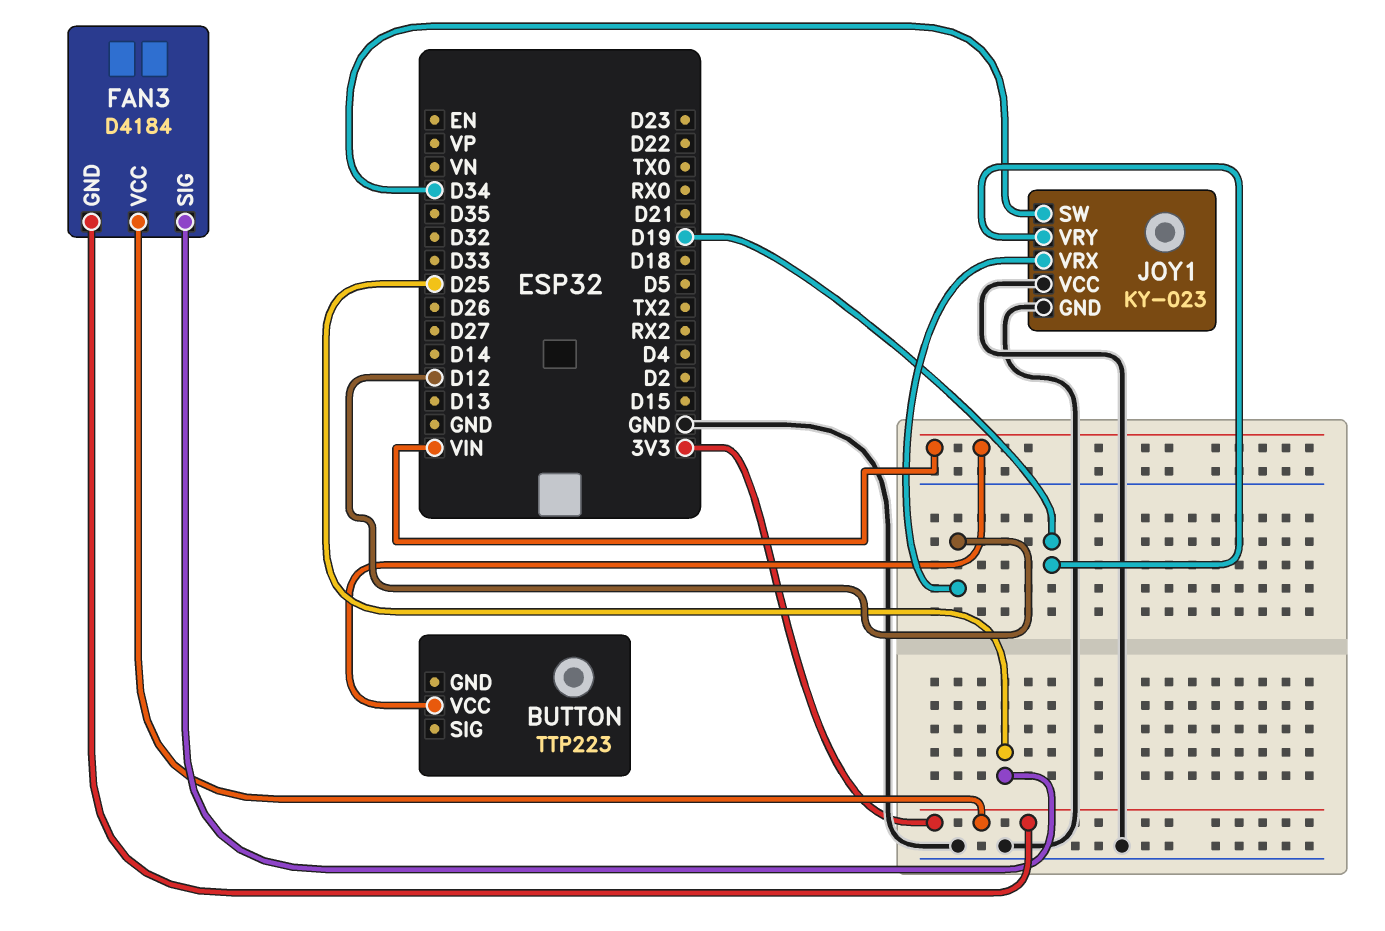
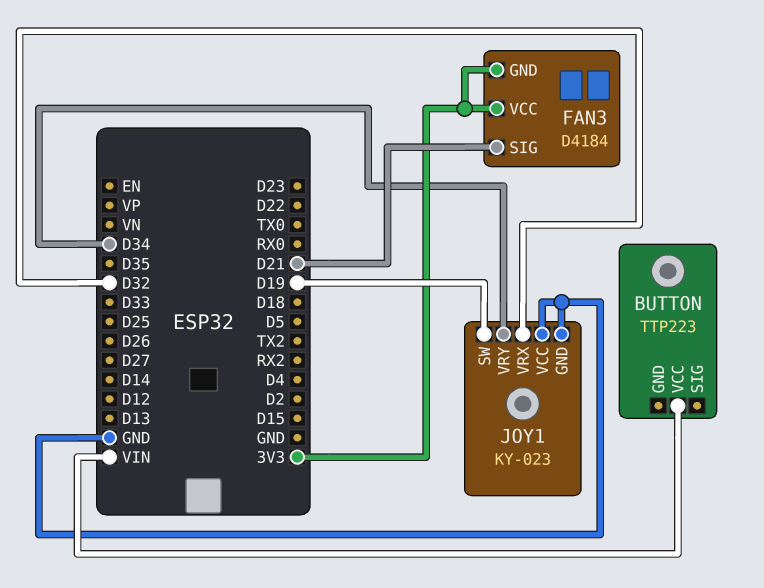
FAN3 pin SIG: D25 -> D21
JOY1 pin SW: D34 -> D19
JOY1 pin VRX: D12 -> D32
JOY1 pin VRY: D19 -> D34

